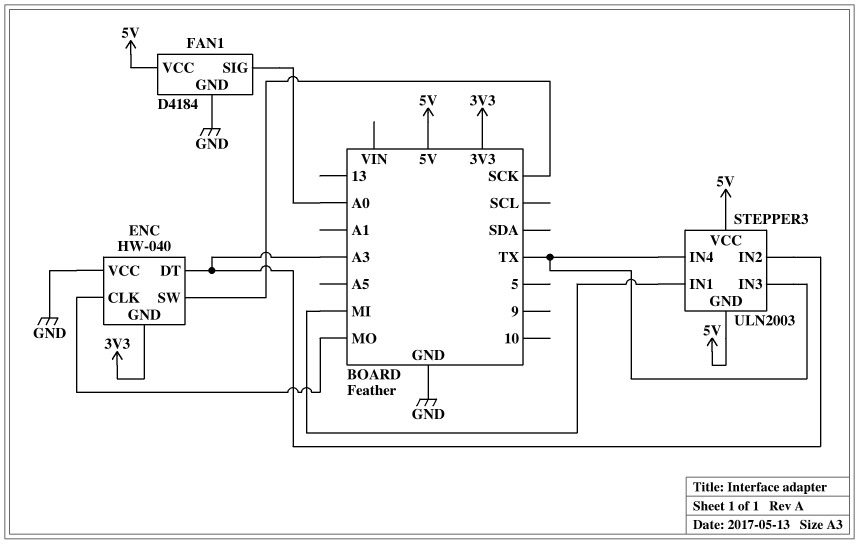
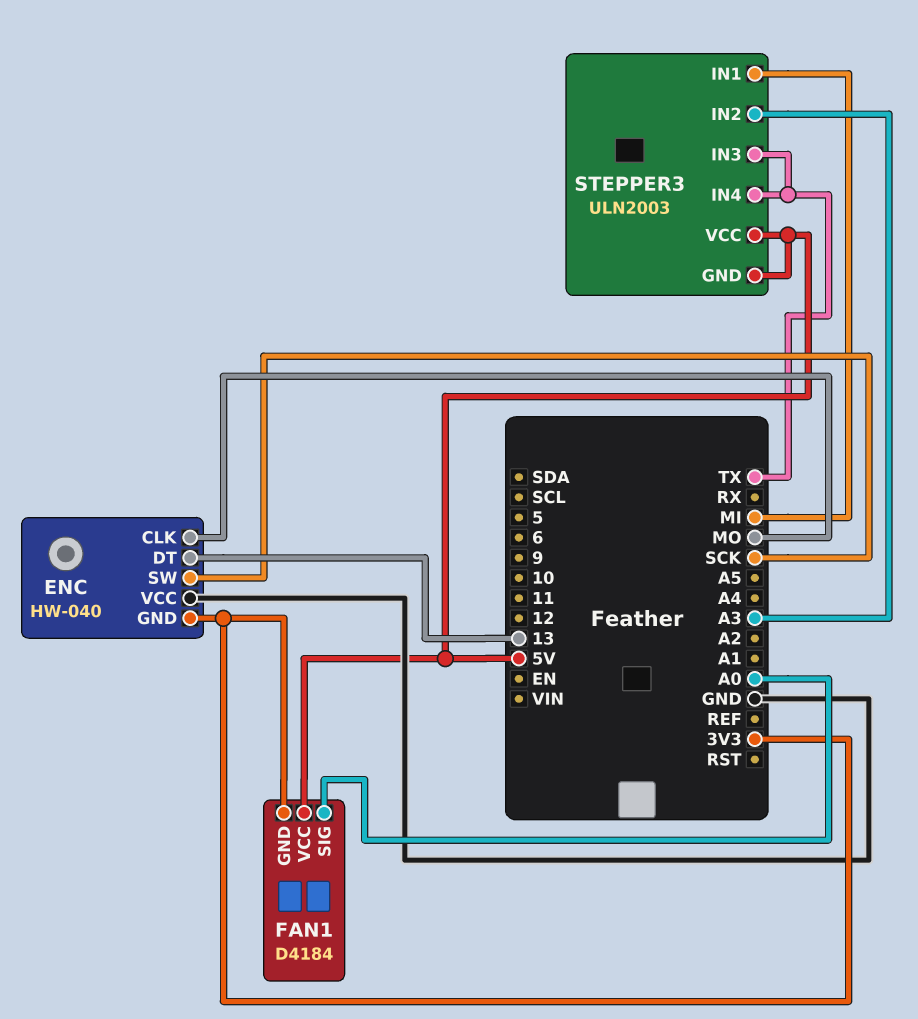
ENC pin DT: A3 -> 13
FAN1 pin GND: GND -> 3V3

